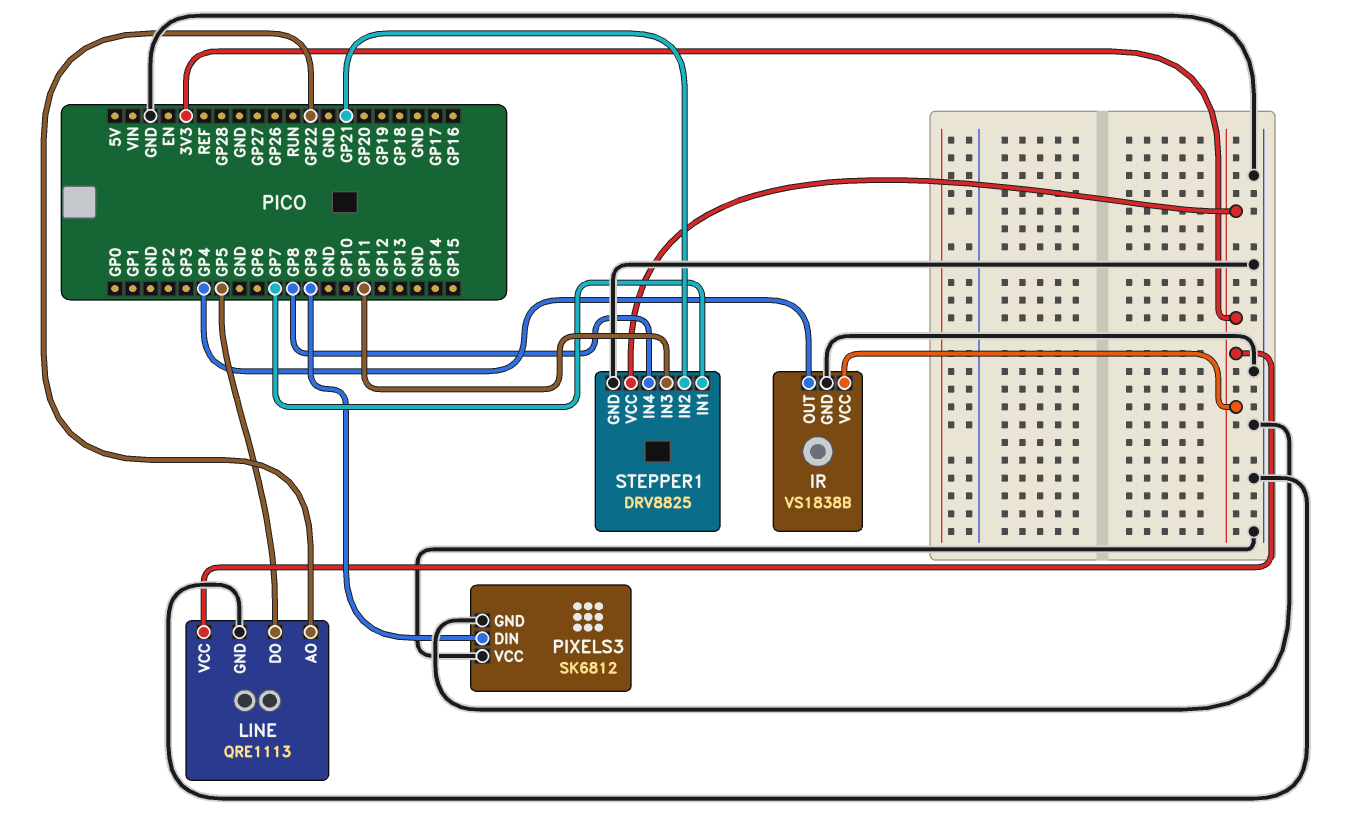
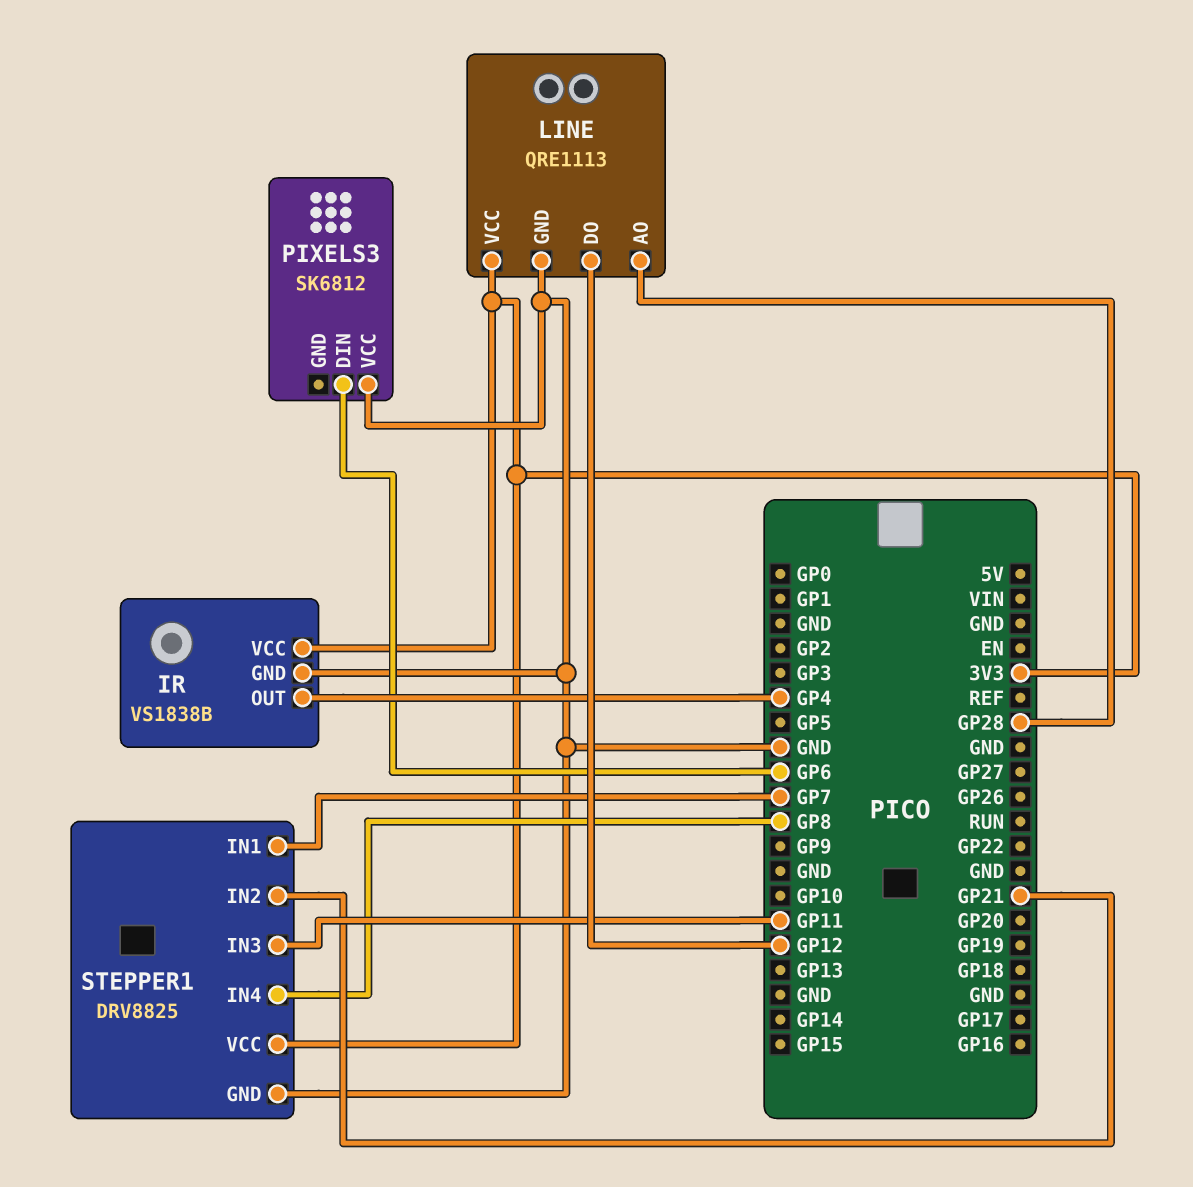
LINE pin AO: GP22 -> GP28
LINE pin DO: GP5 -> GP12
PIXELS3 pin DIN: GP9 -> GP6
PIXELS3 pin GND: GND -> none

